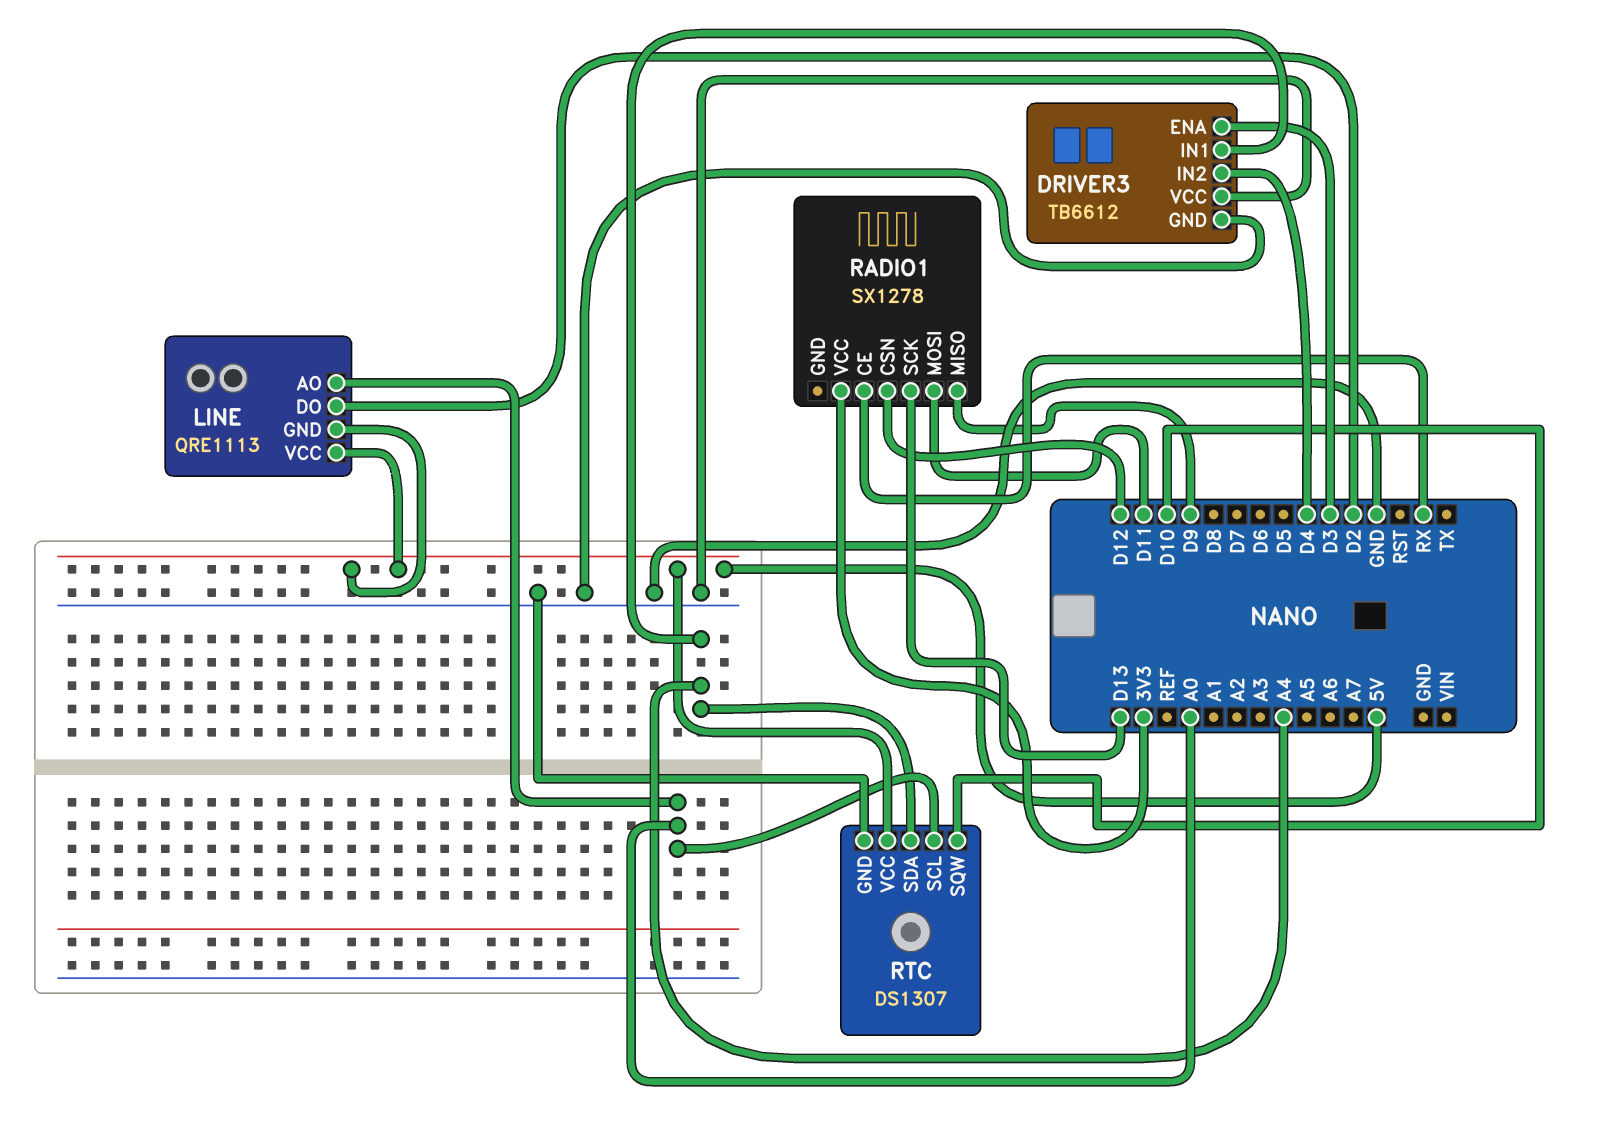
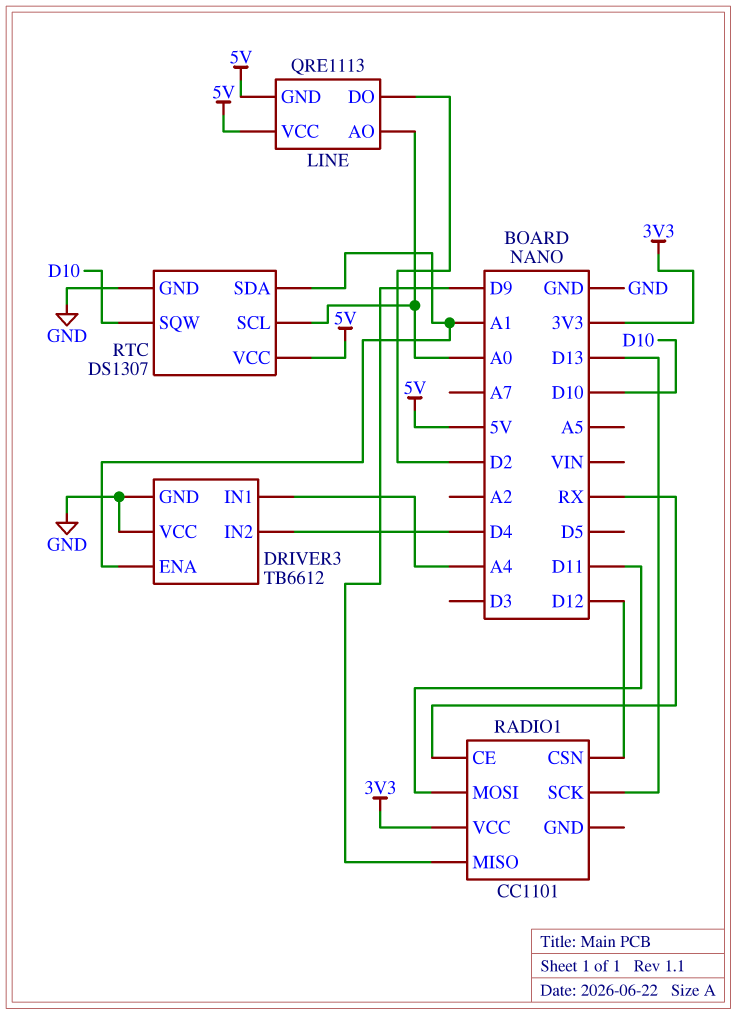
DRIVER3 pin ENA: D3 -> A1
RADIO1: SX1278 -> CC1101
RTC pin SDA: A4 -> A1

